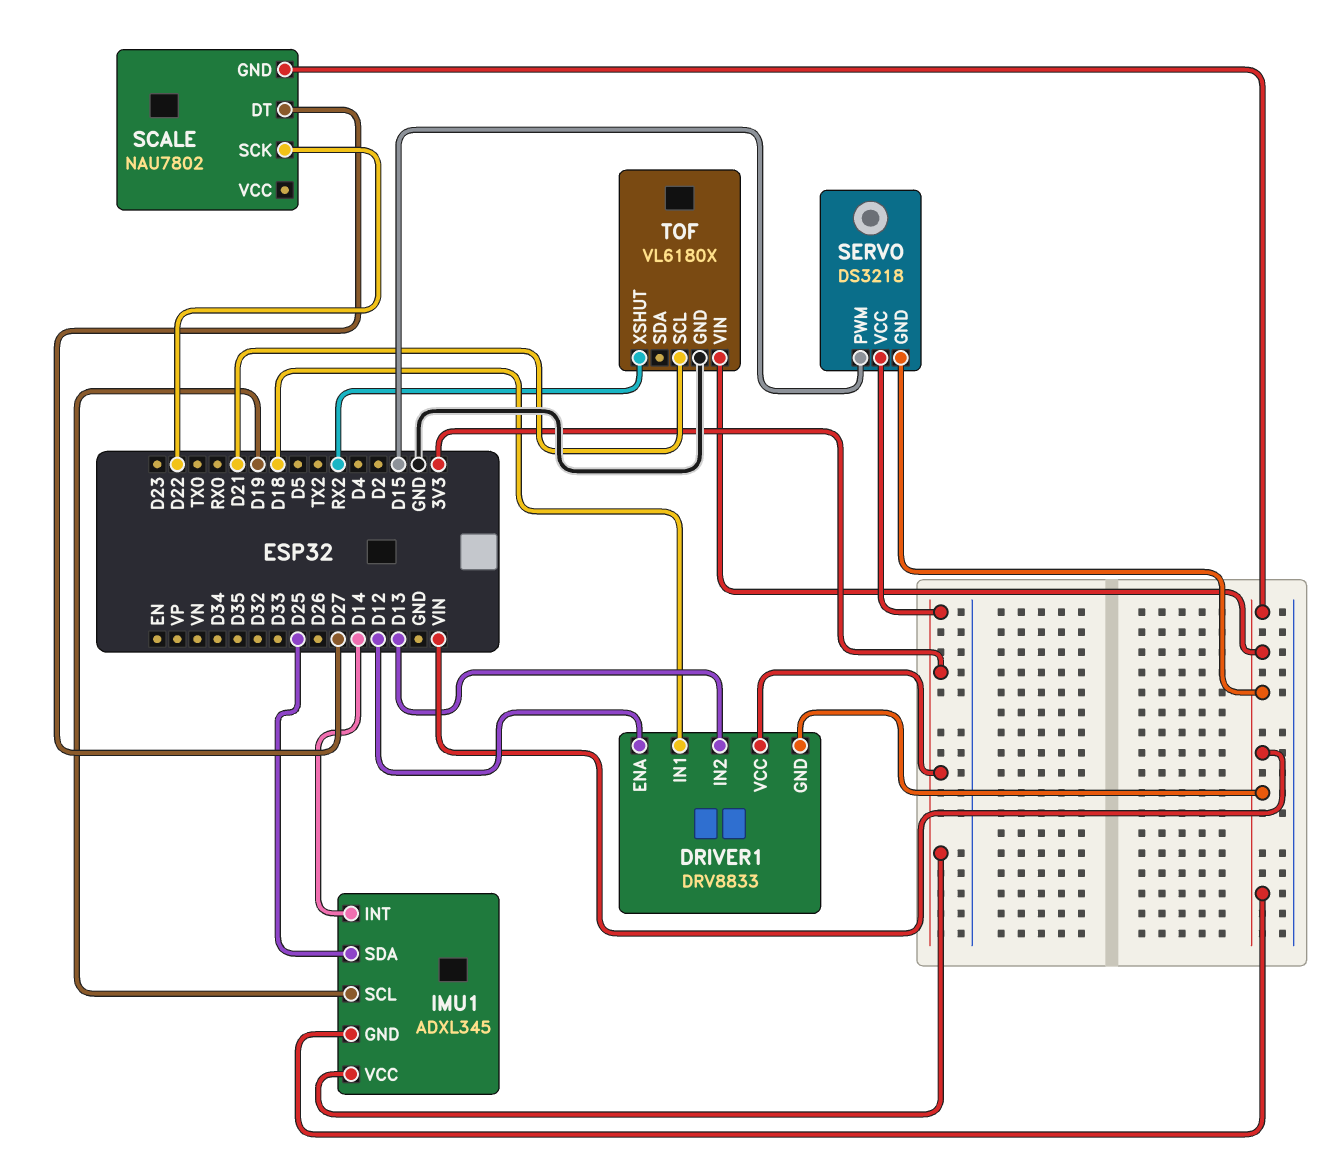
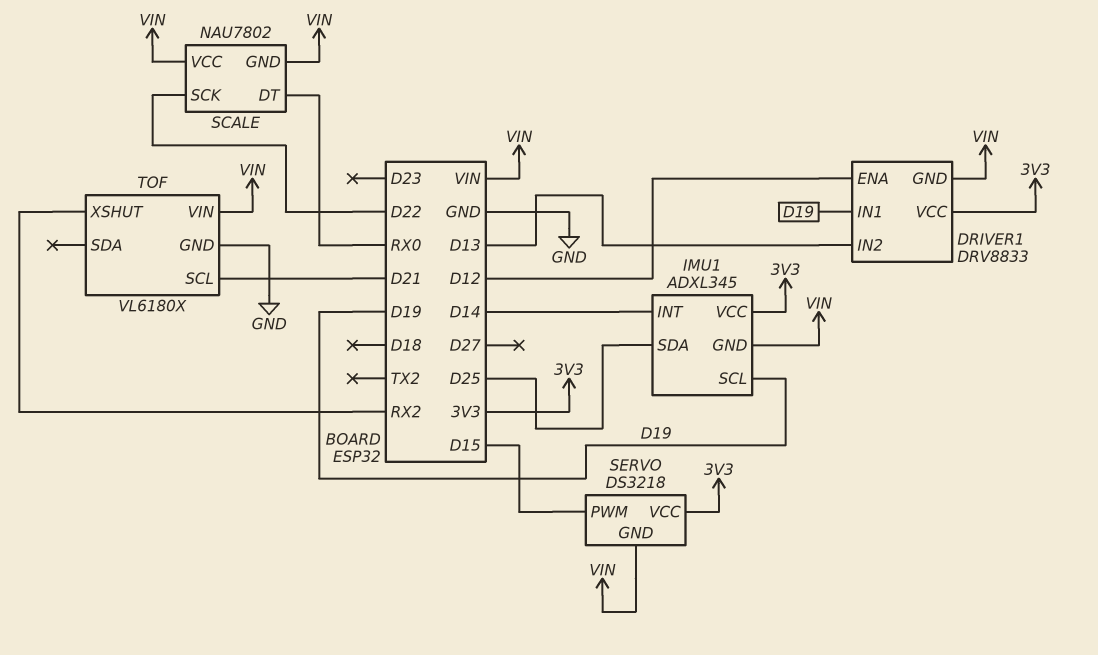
DRIVER1 pin IN1: D18 -> D19
SCALE pin DT: D27 -> RX0
SCALE pin VCC: none -> VIN

